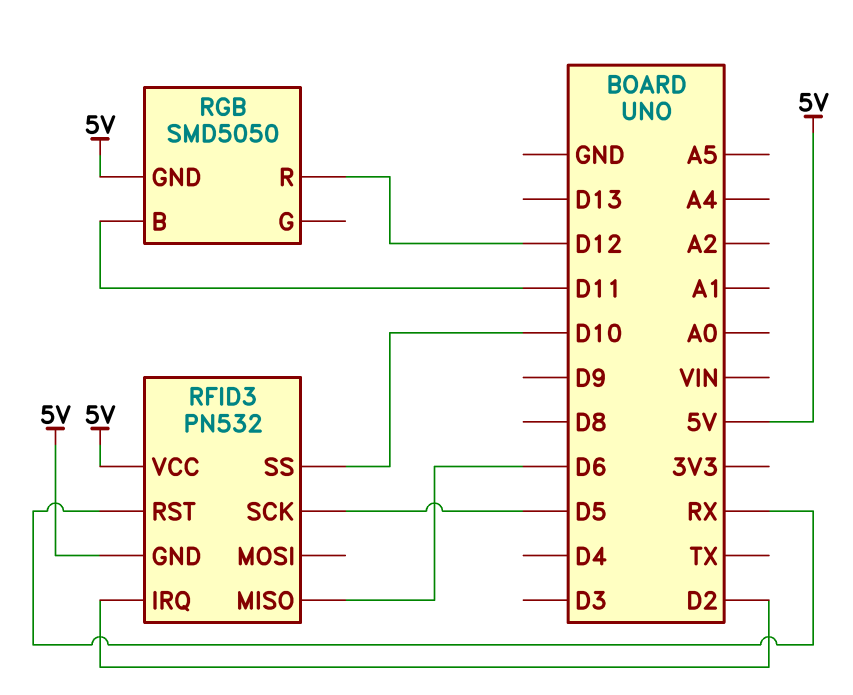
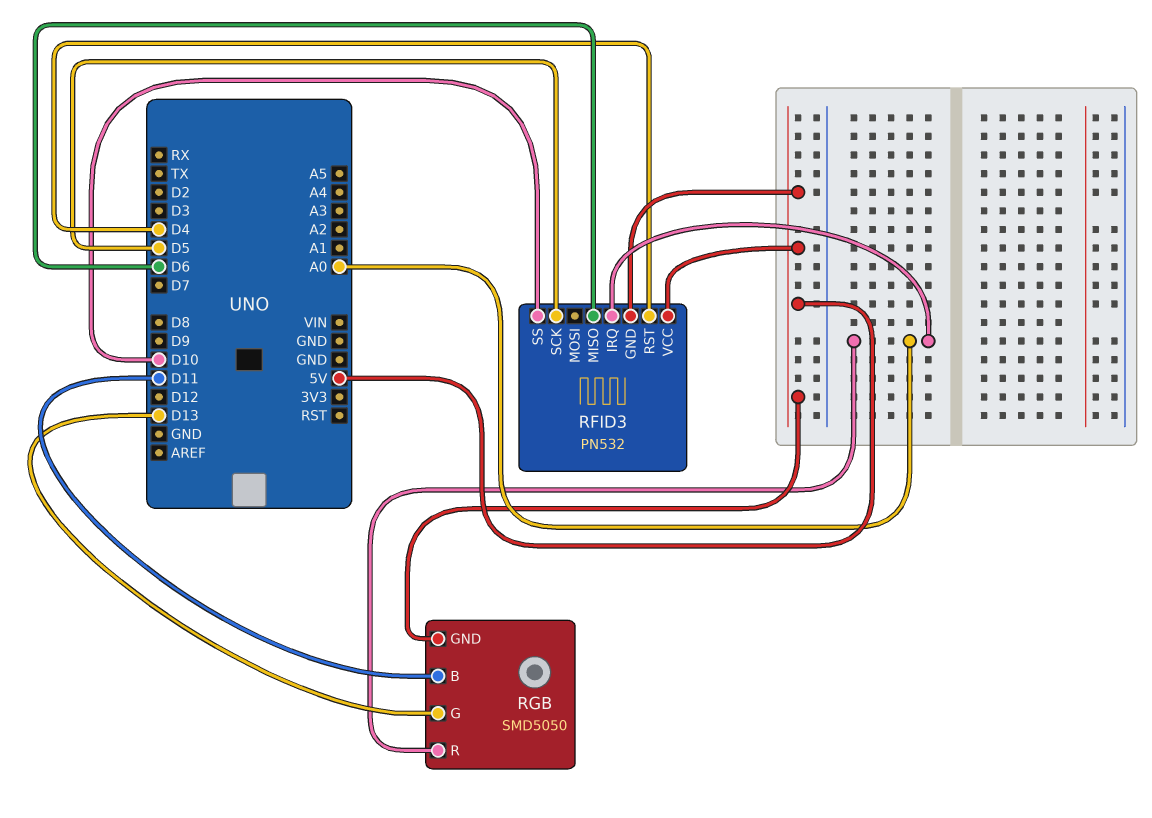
RFID3 pin IRQ: D2 -> A0
RFID3 pin RST: RX -> D4
RGB pin G: none -> D13
RGB pin R: D12 -> A0

